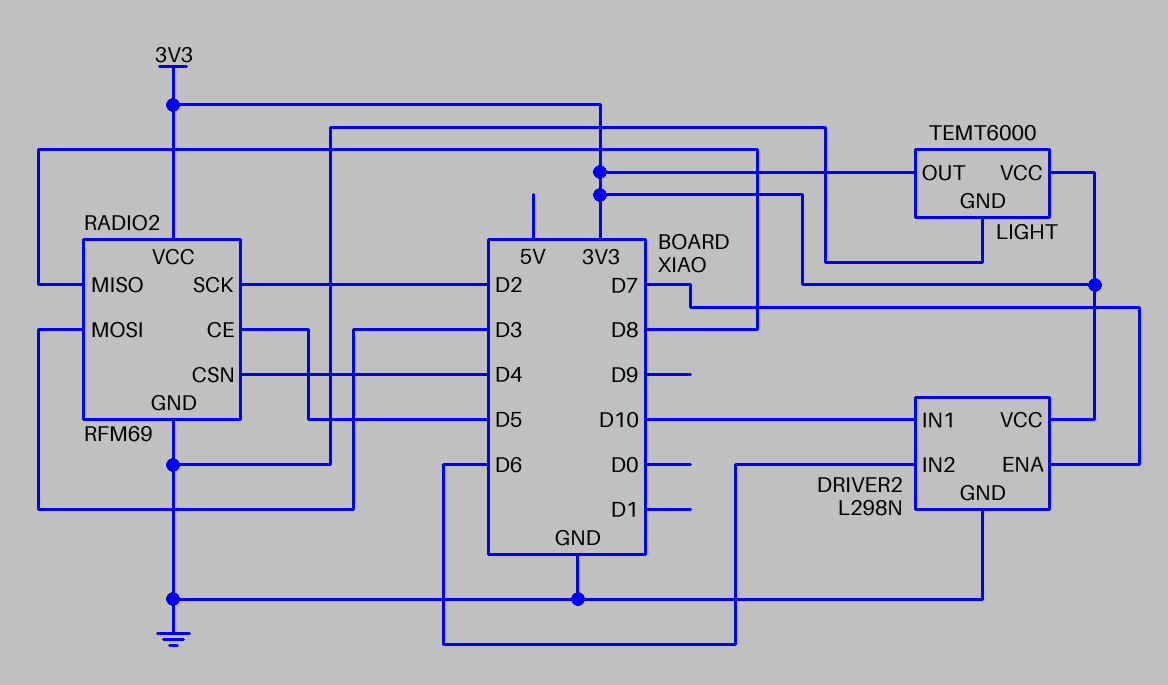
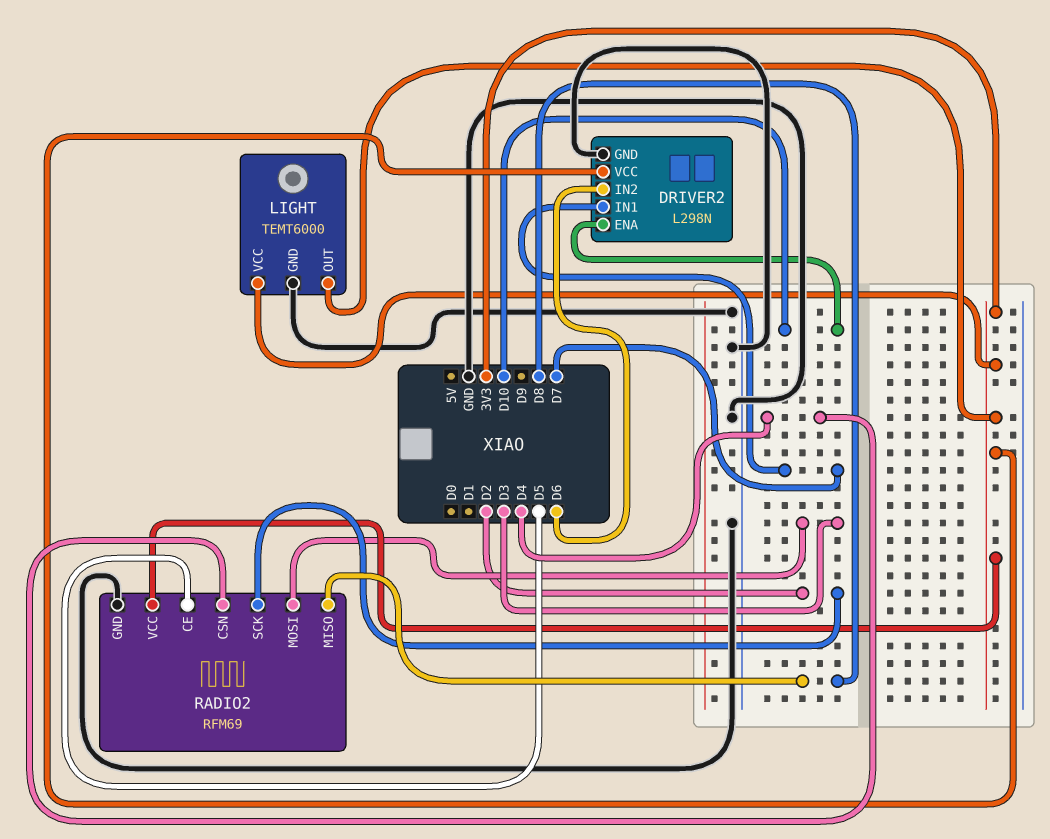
DRIVER2 pin ENA: D7 -> D10
DRIVER2 pin IN1: D10 -> D7

